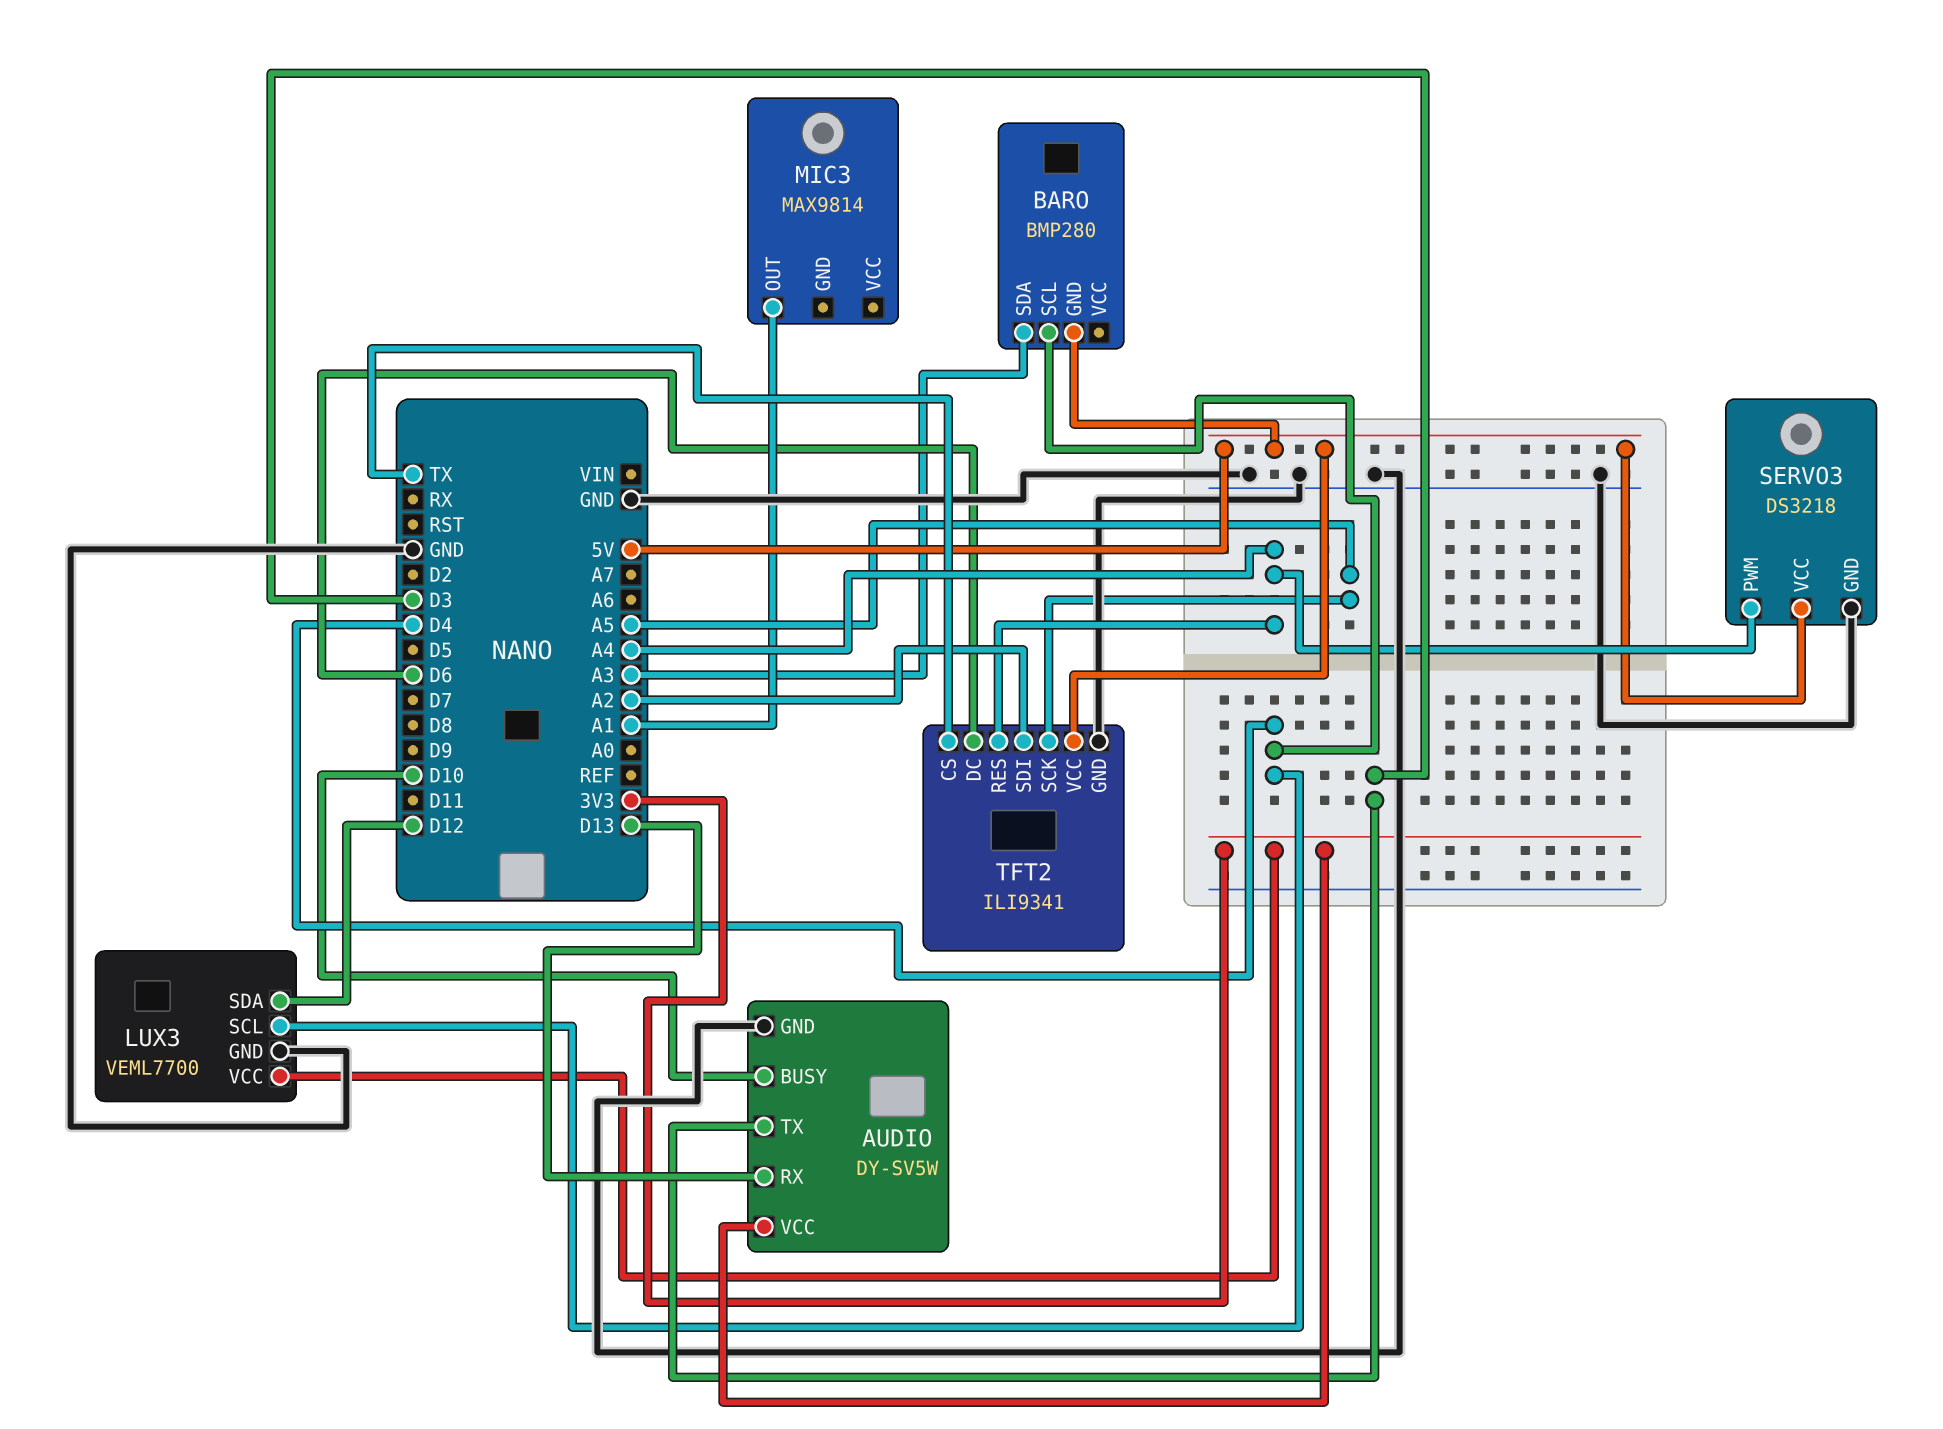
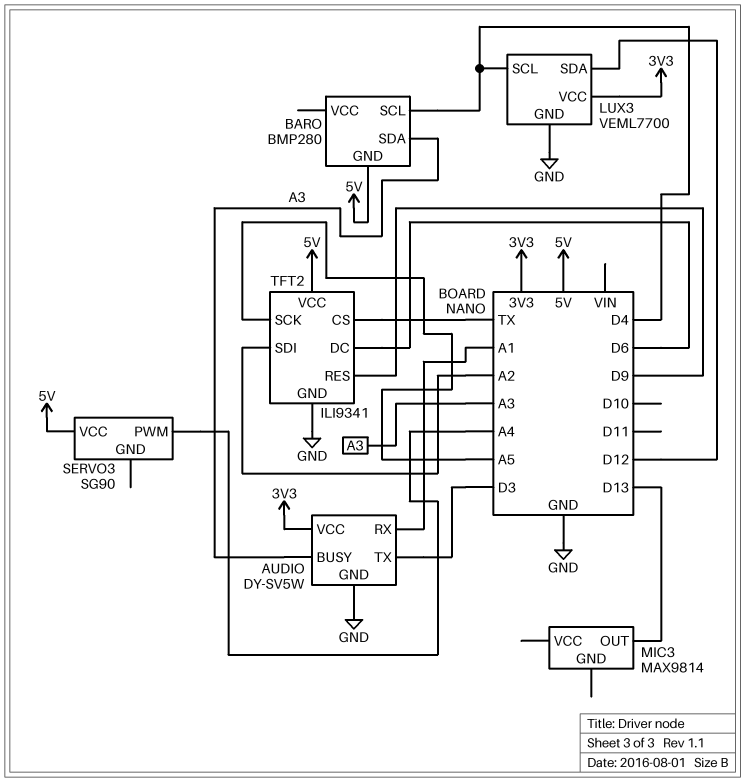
AUDIO pin BUSY: D10 -> A3
AUDIO pin RX: D13 -> A1
MIC3 pin OUT: A1 -> D13
SERVO3: DS3218 -> SG90
SERVO3 pin GND: GND -> none
TFT2 pin RES: A4 -> D9

